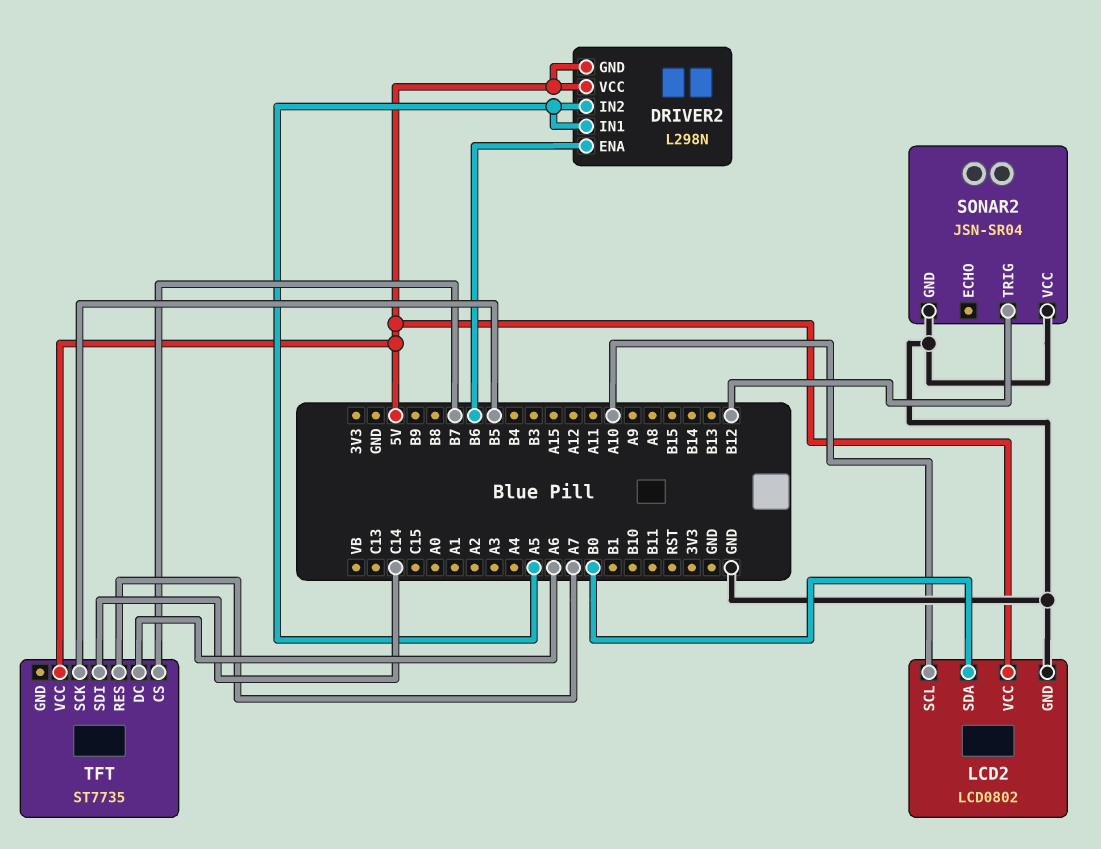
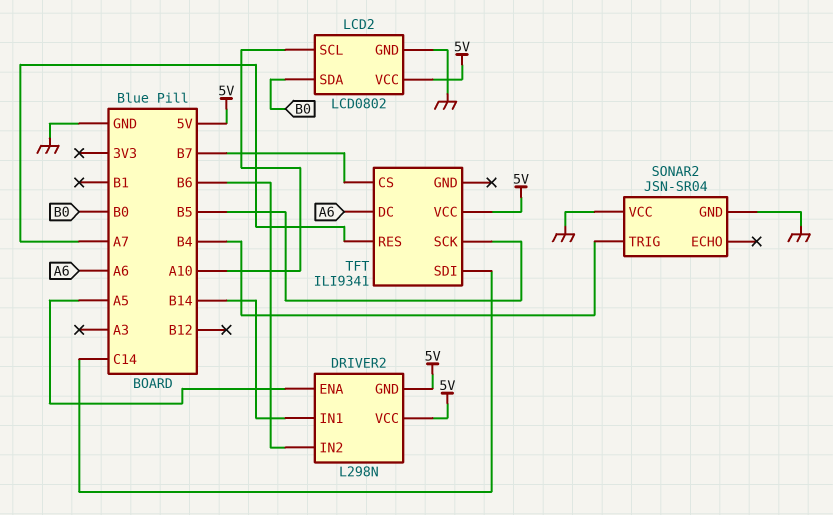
DRIVER2 pin ENA: B6 -> A5
DRIVER2 pin IN1: A5 -> B14
DRIVER2 pin IN2: A5 -> B6
SONAR2 pin TRIG: B12 -> B4
TFT: ST7735 -> ILI9341

